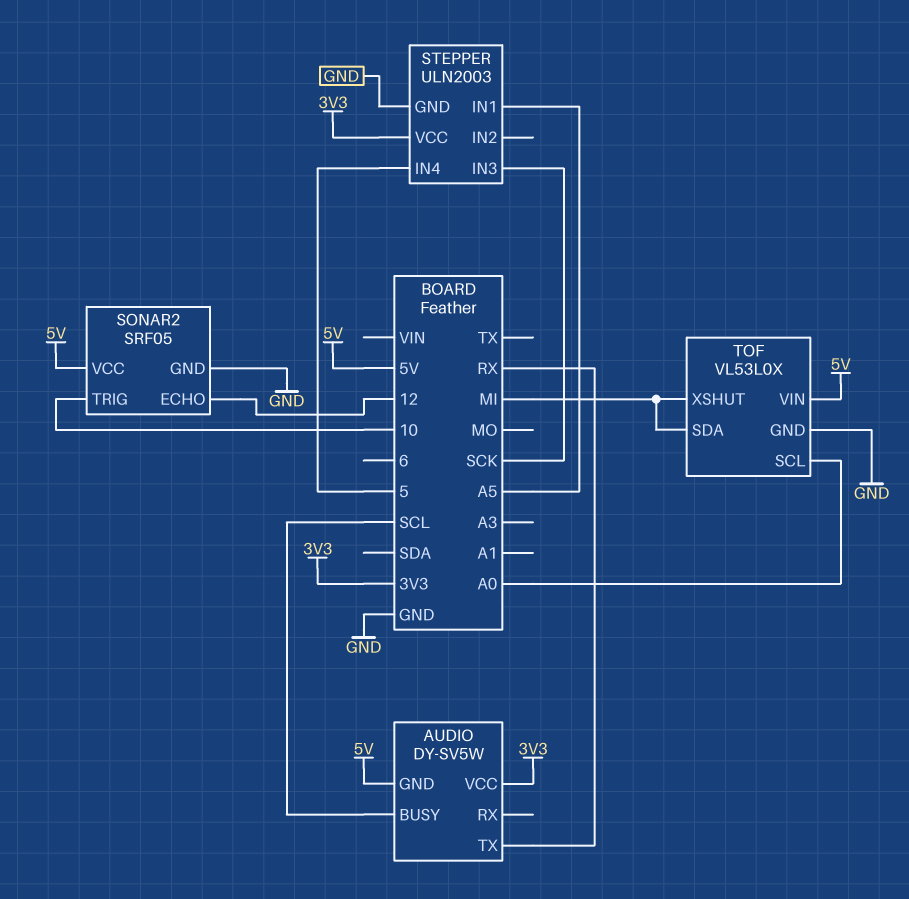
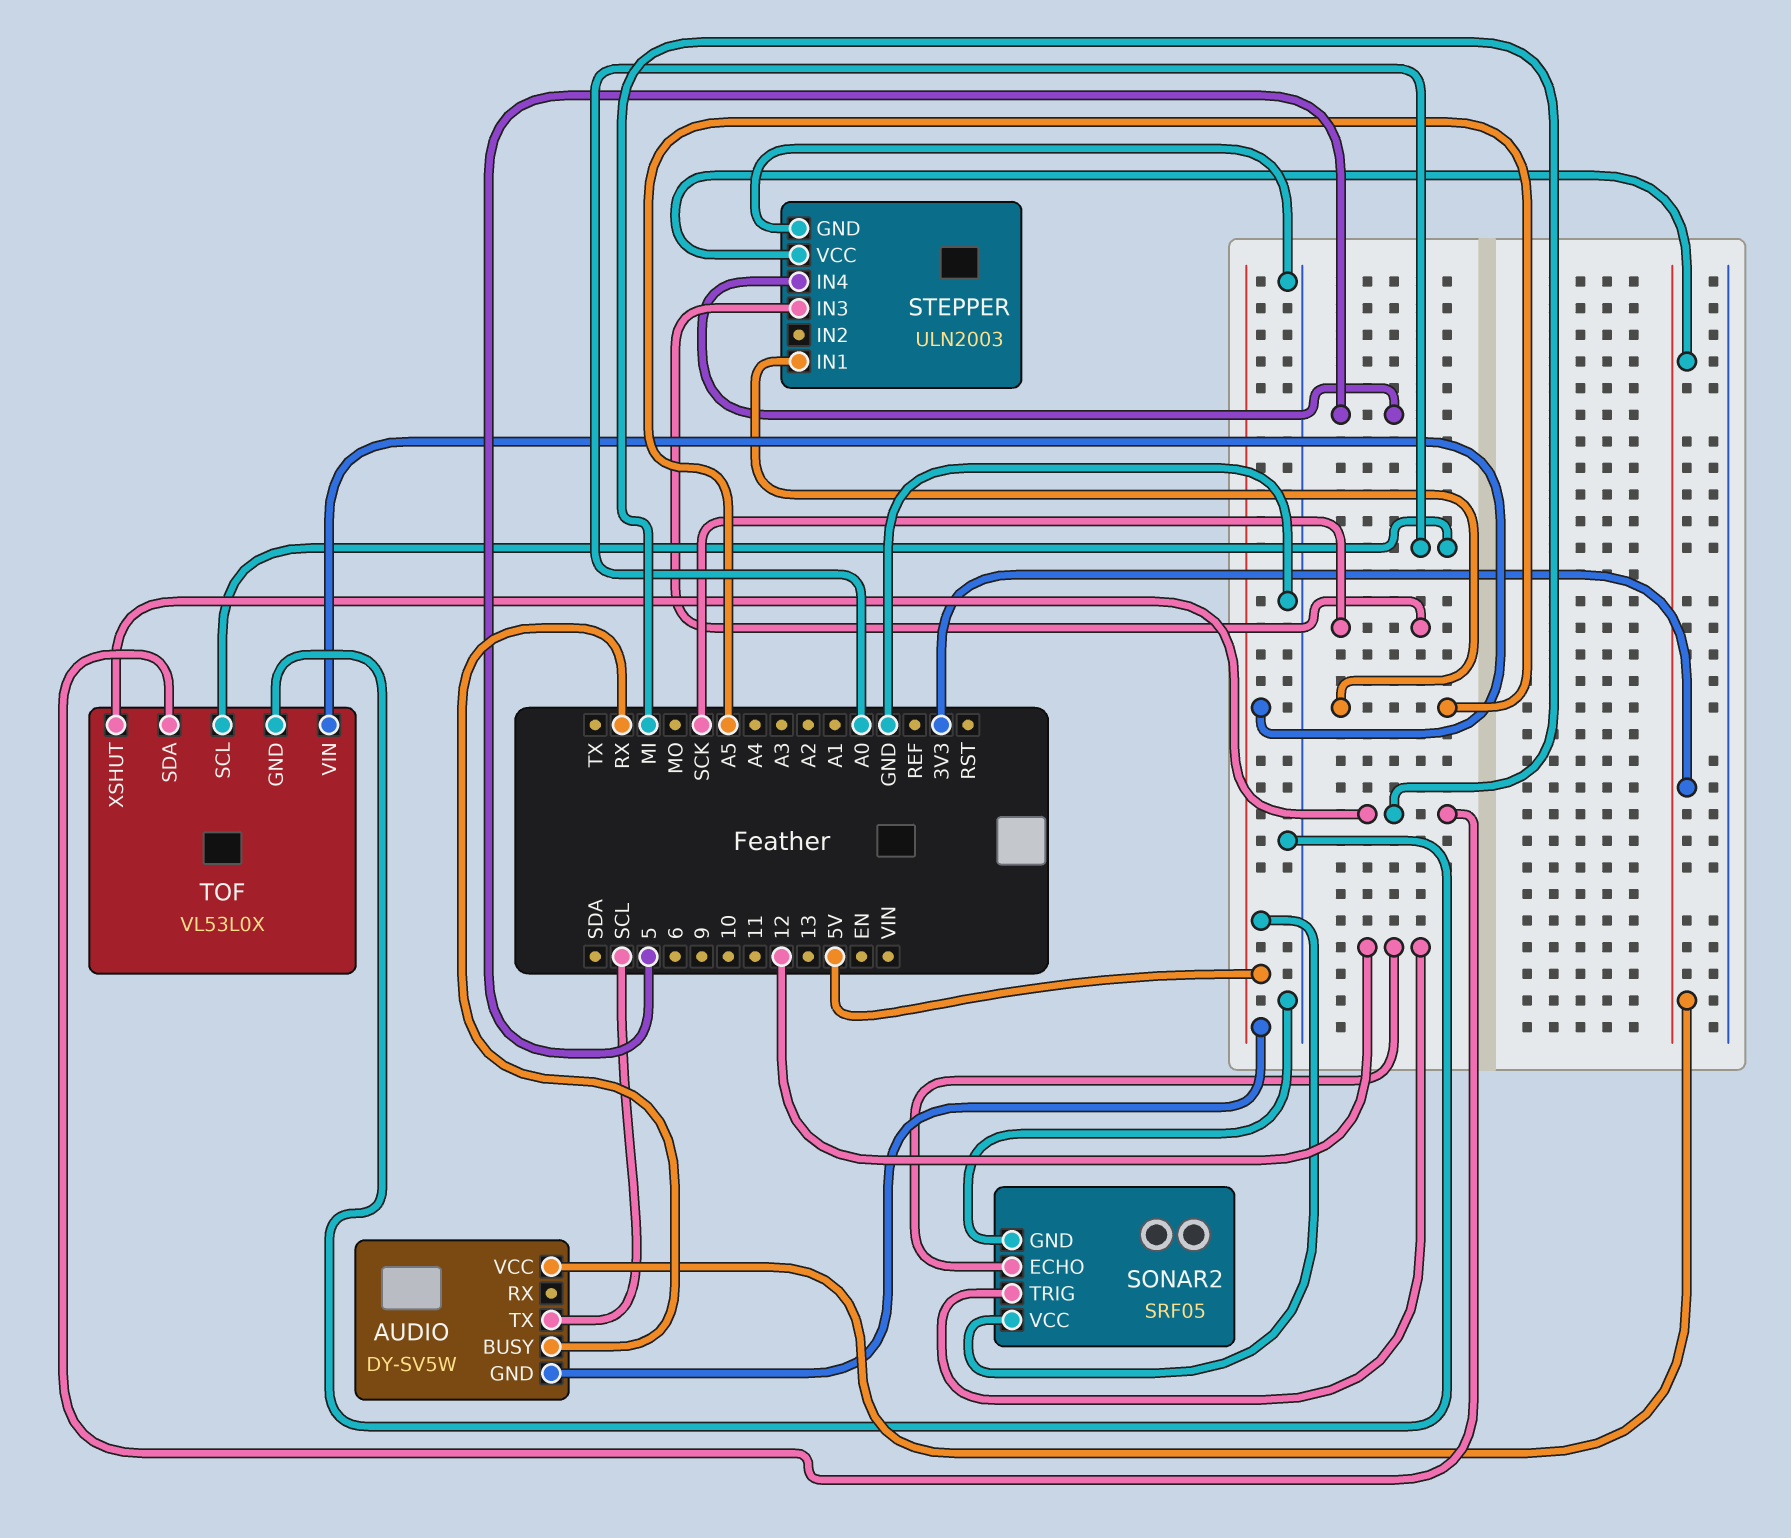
AUDIO pin BUSY: SCL -> RX
AUDIO pin TX: RX -> SCL
SONAR2 pin TRIG: 10 -> 12

